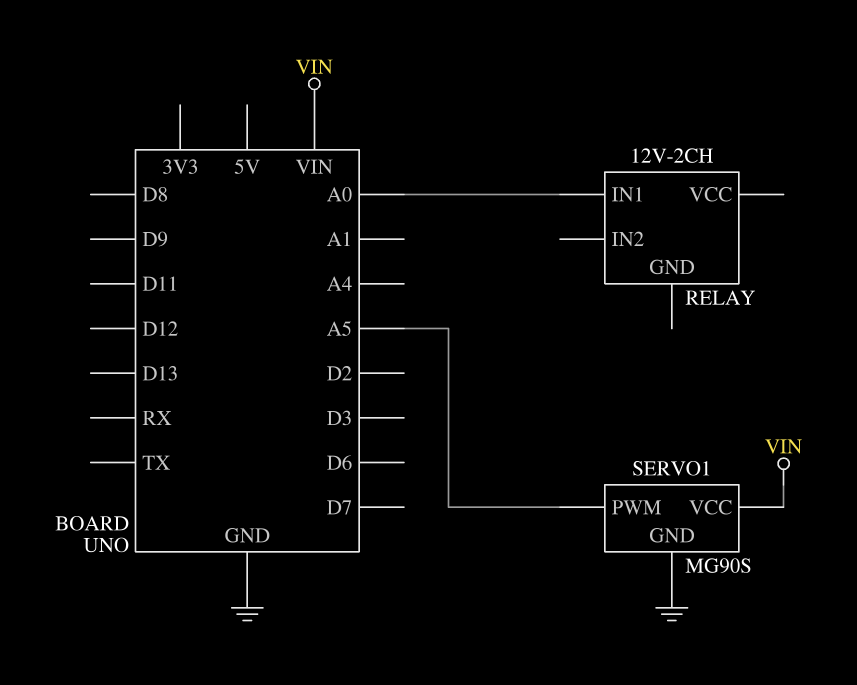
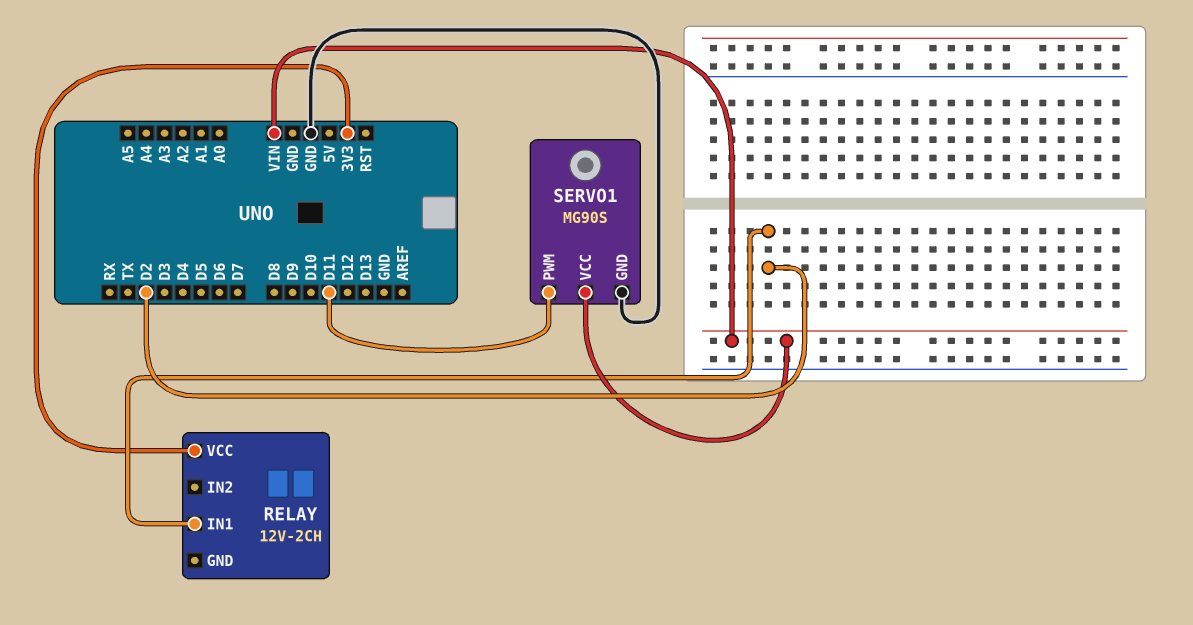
RELAY pin IN1: A0 -> D2
RELAY pin VCC: none -> 3V3
SERVO1 pin PWM: A5 -> D11

